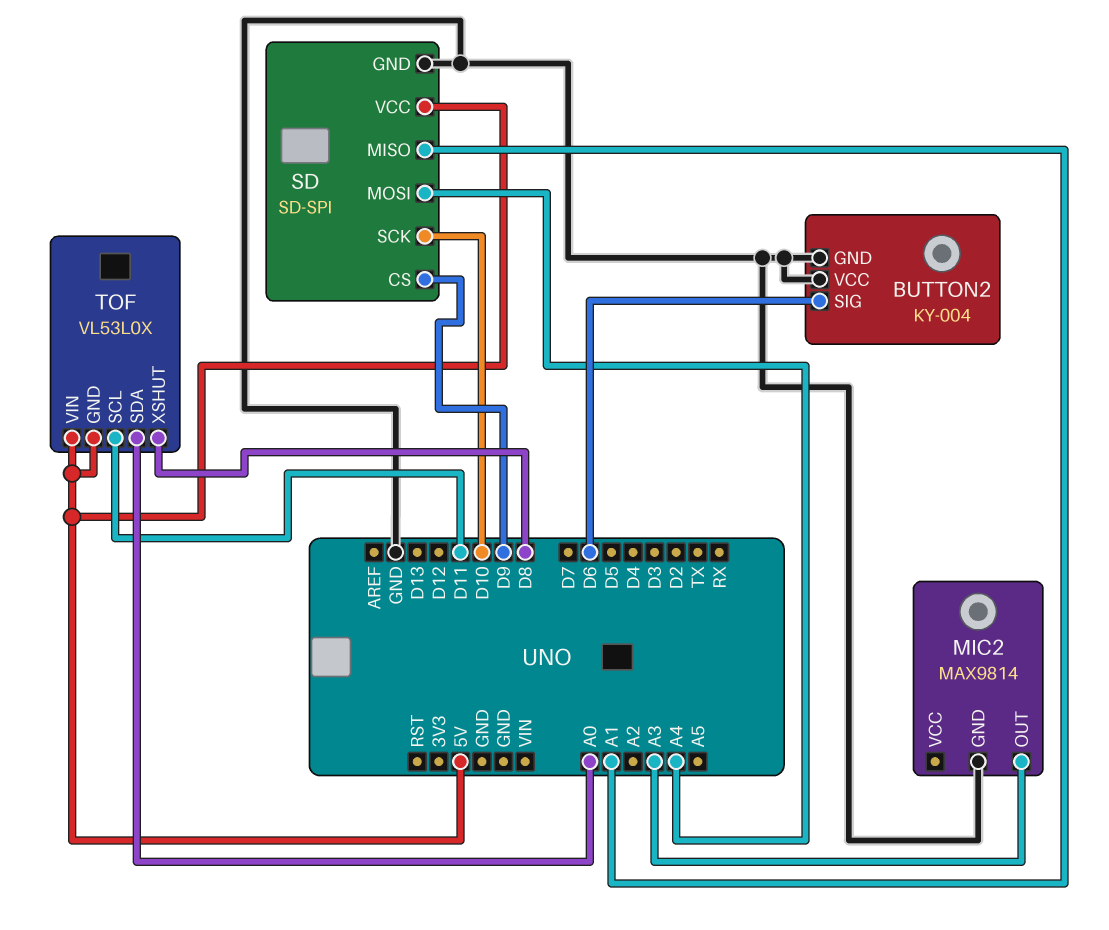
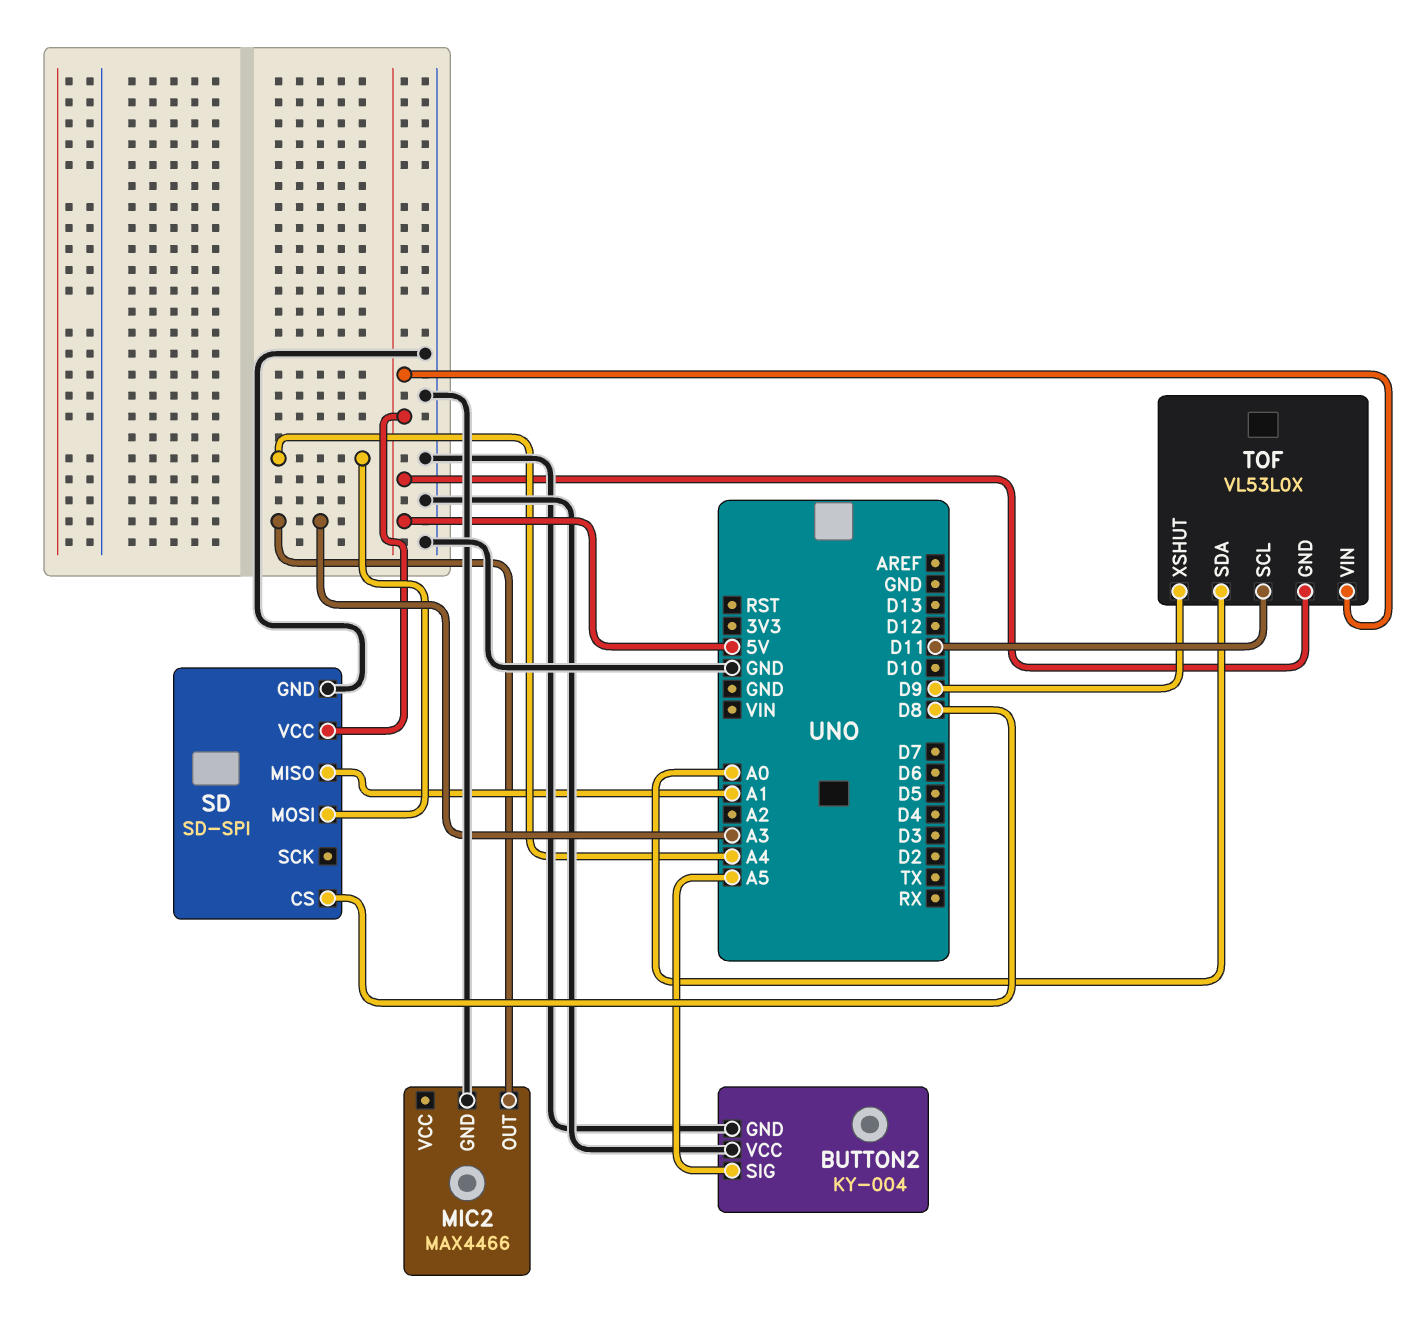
BUTTON2 pin SIG: D6 -> A5
MIC2: MAX9814 -> MAX4466
SD pin CS: D9 -> D8
SD pin SCK: D10 -> none
TOF pin XSHUT: D8 -> D9

